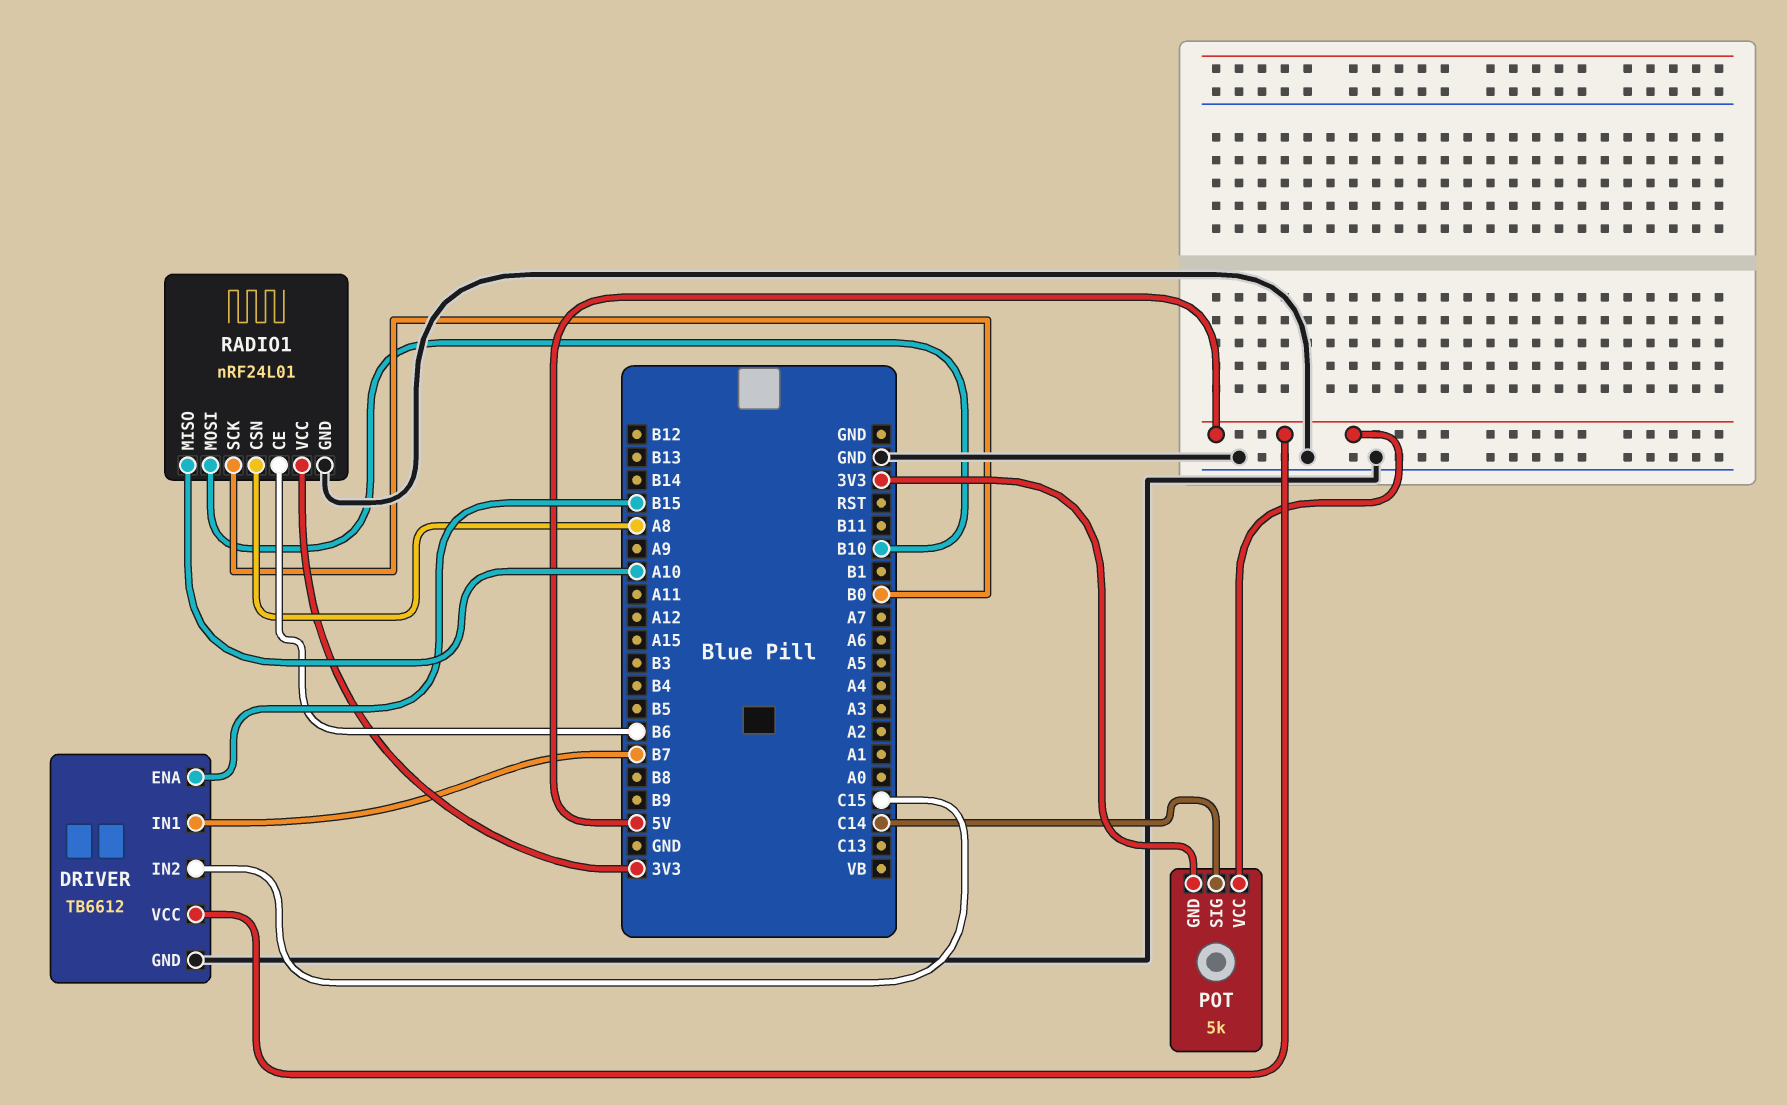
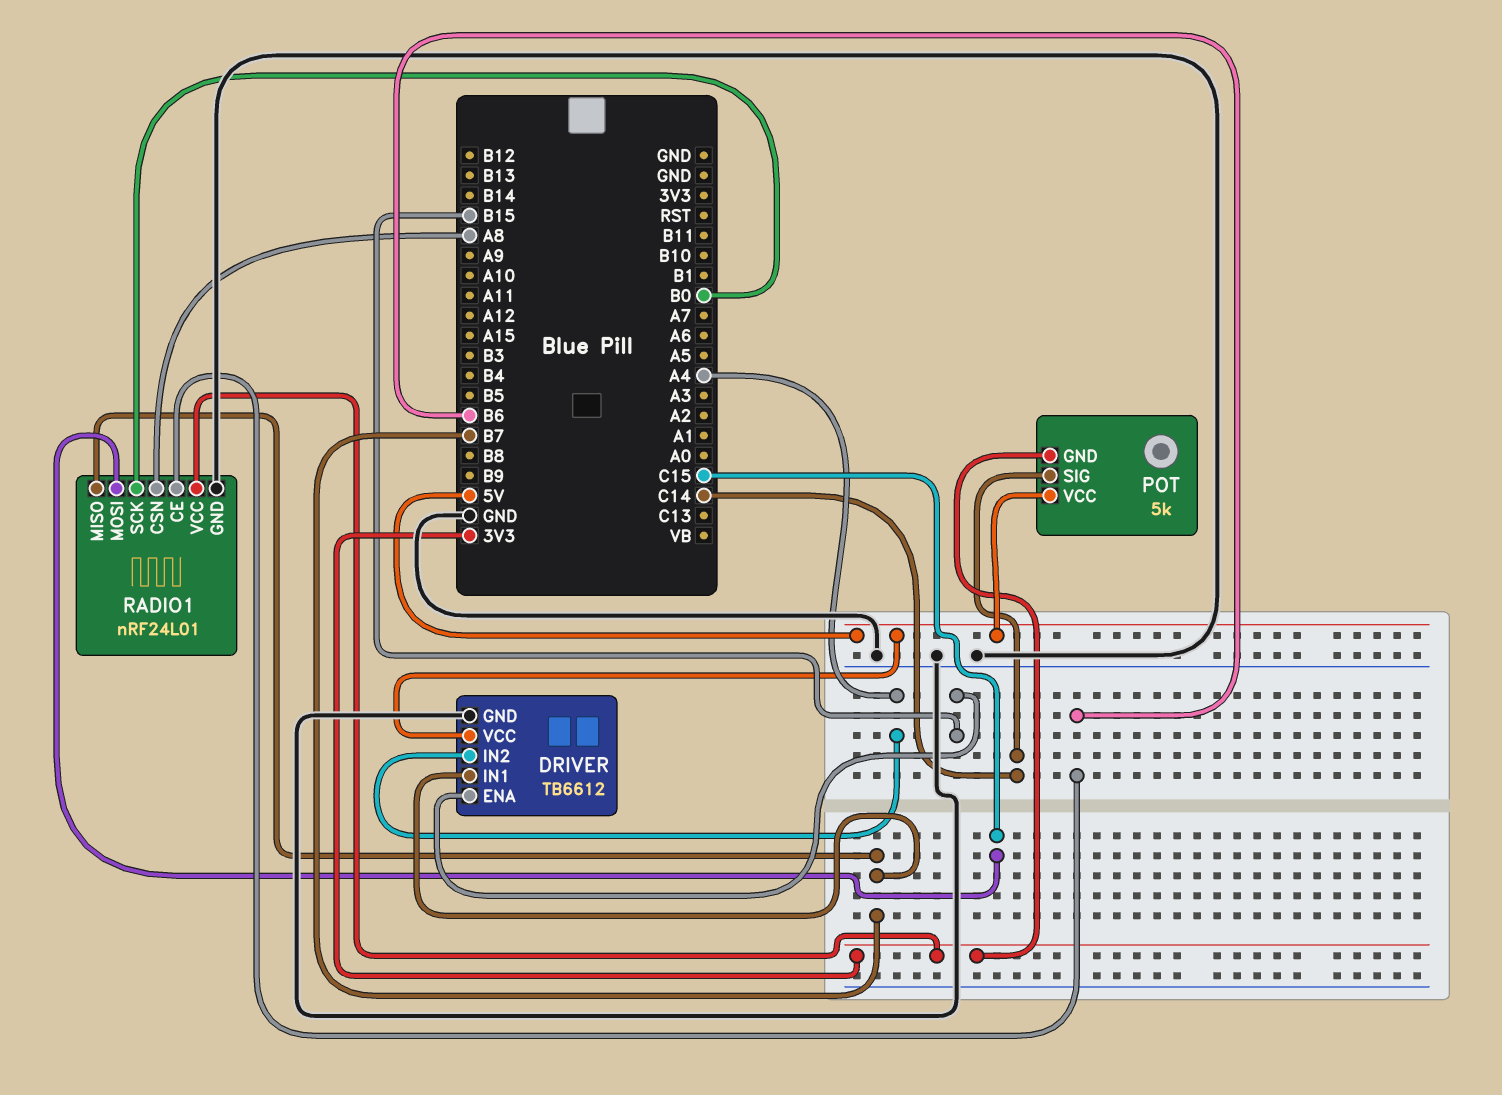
DRIVER pin IN2: C15 -> A4
RADIO1 pin MISO: A10 -> B7
RADIO1 pin MOSI: B10 -> C15

